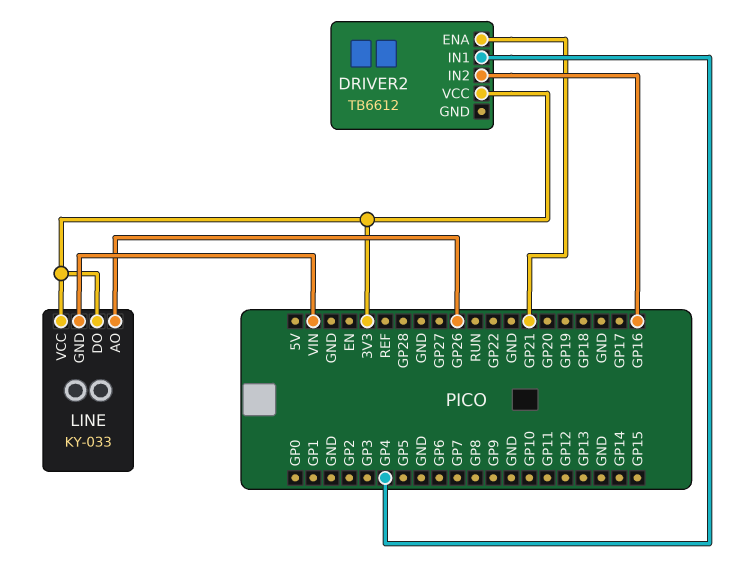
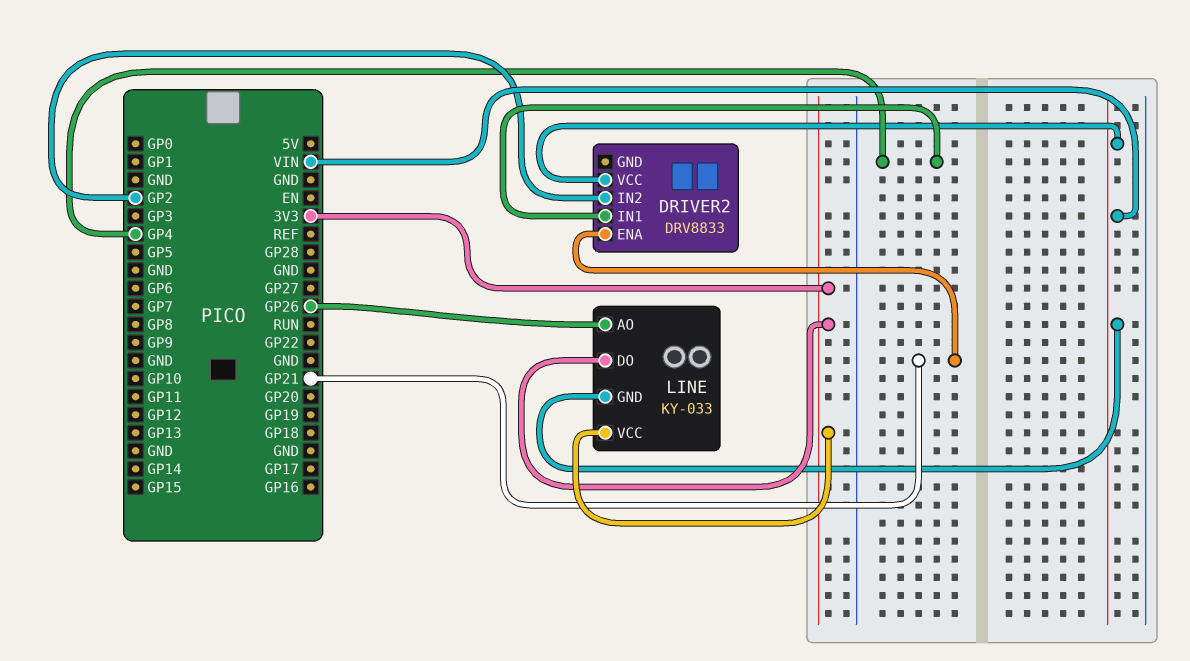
DRIVER2: TB6612 -> DRV8833
DRIVER2 pin IN2: GP16 -> GP2
DRIVER2 pin VCC: 3V3 -> VIN

